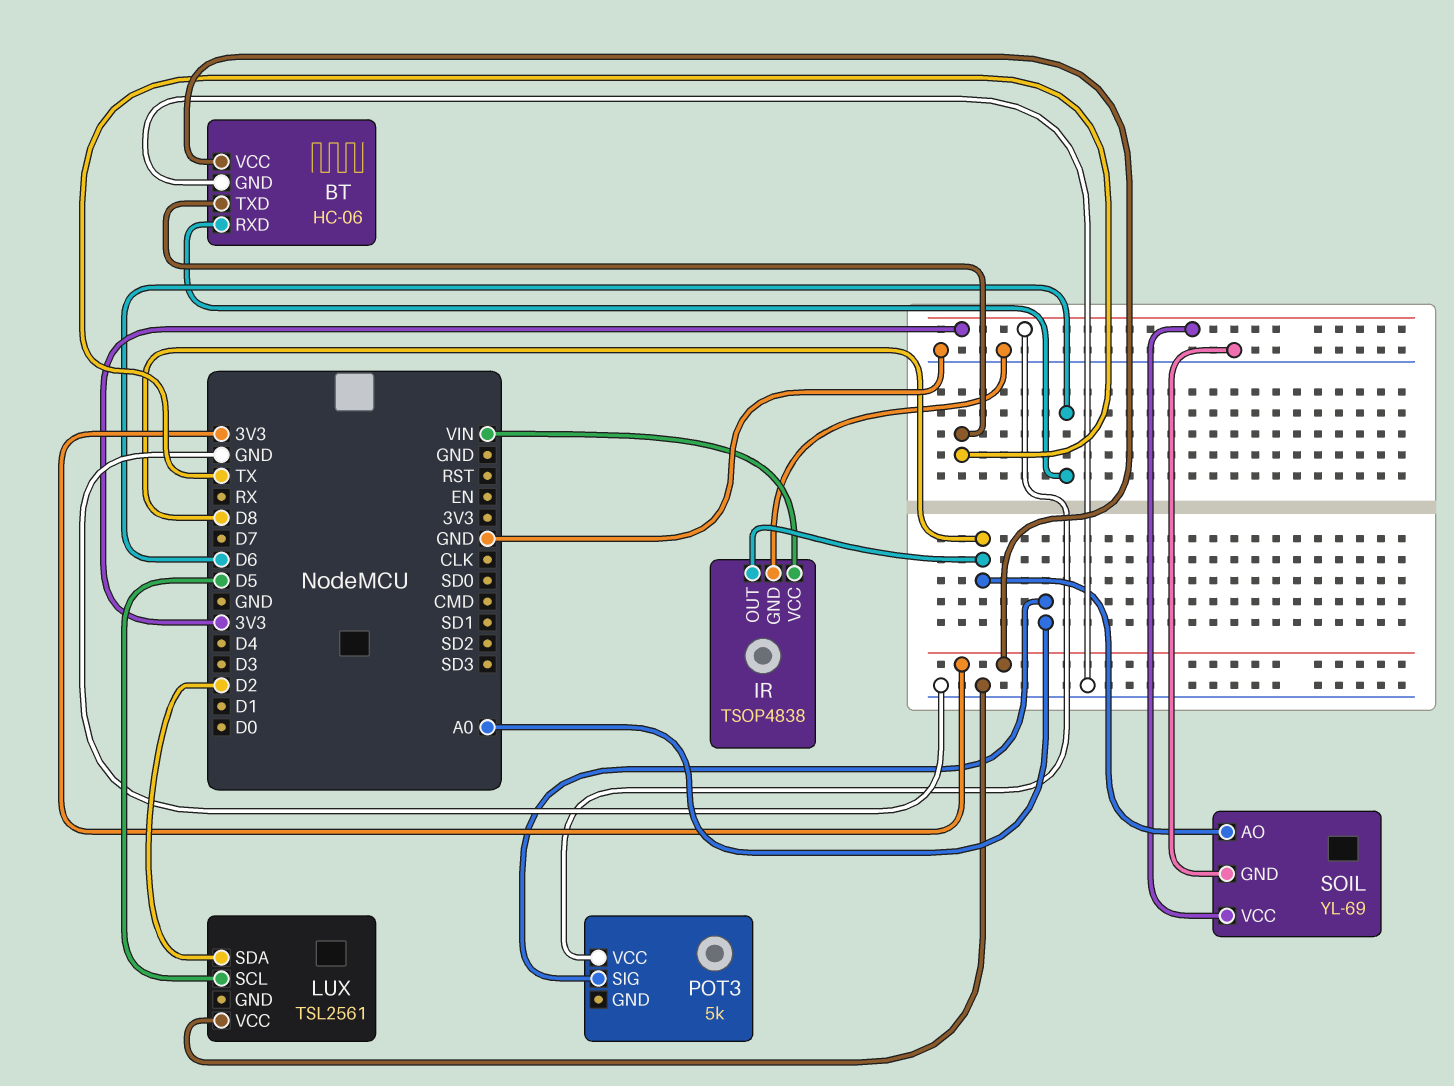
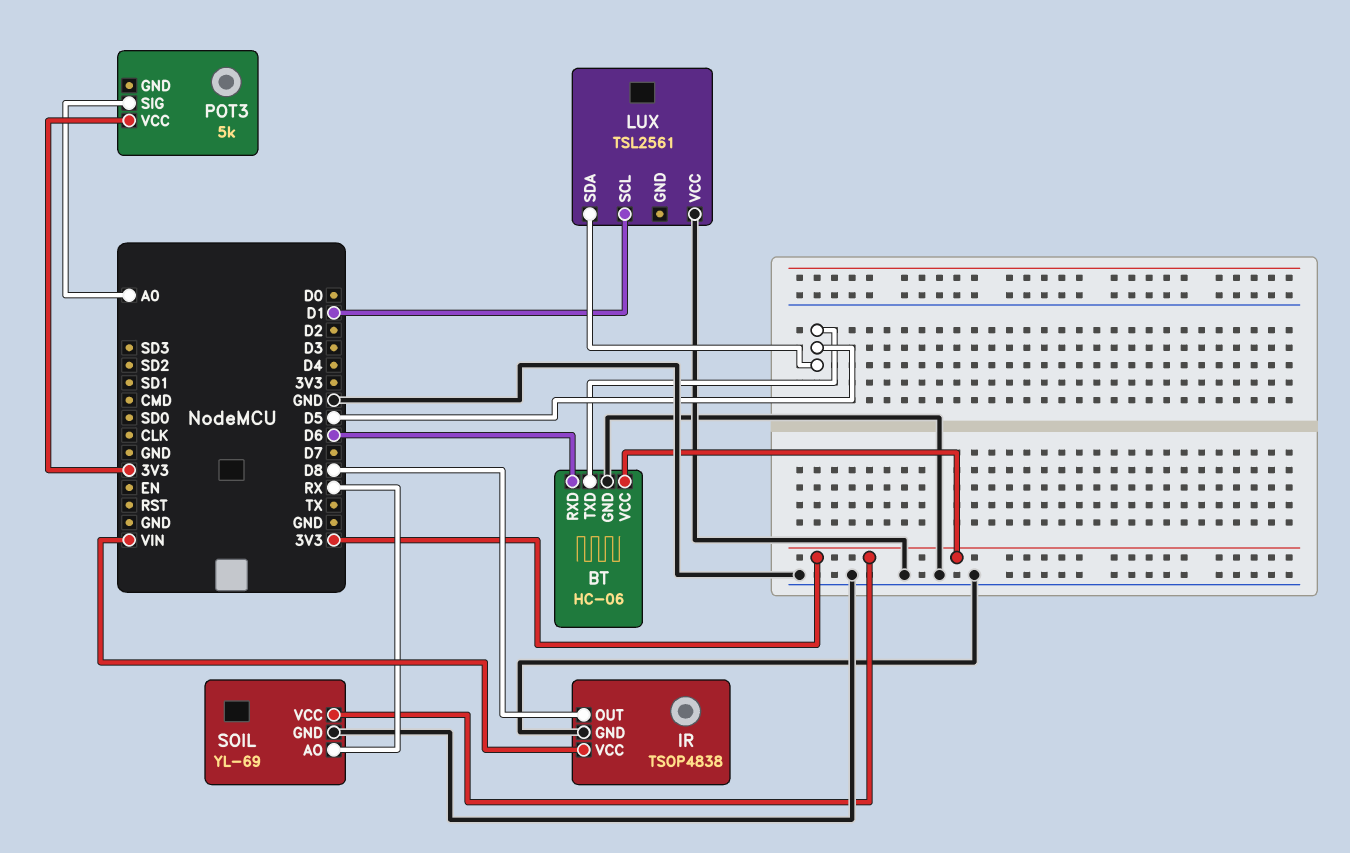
BT pin TXD: TX -> D5
LUX pin SCL: D5 -> D1
LUX pin SDA: D2 -> D5
SOIL pin AO: D8 -> RX

